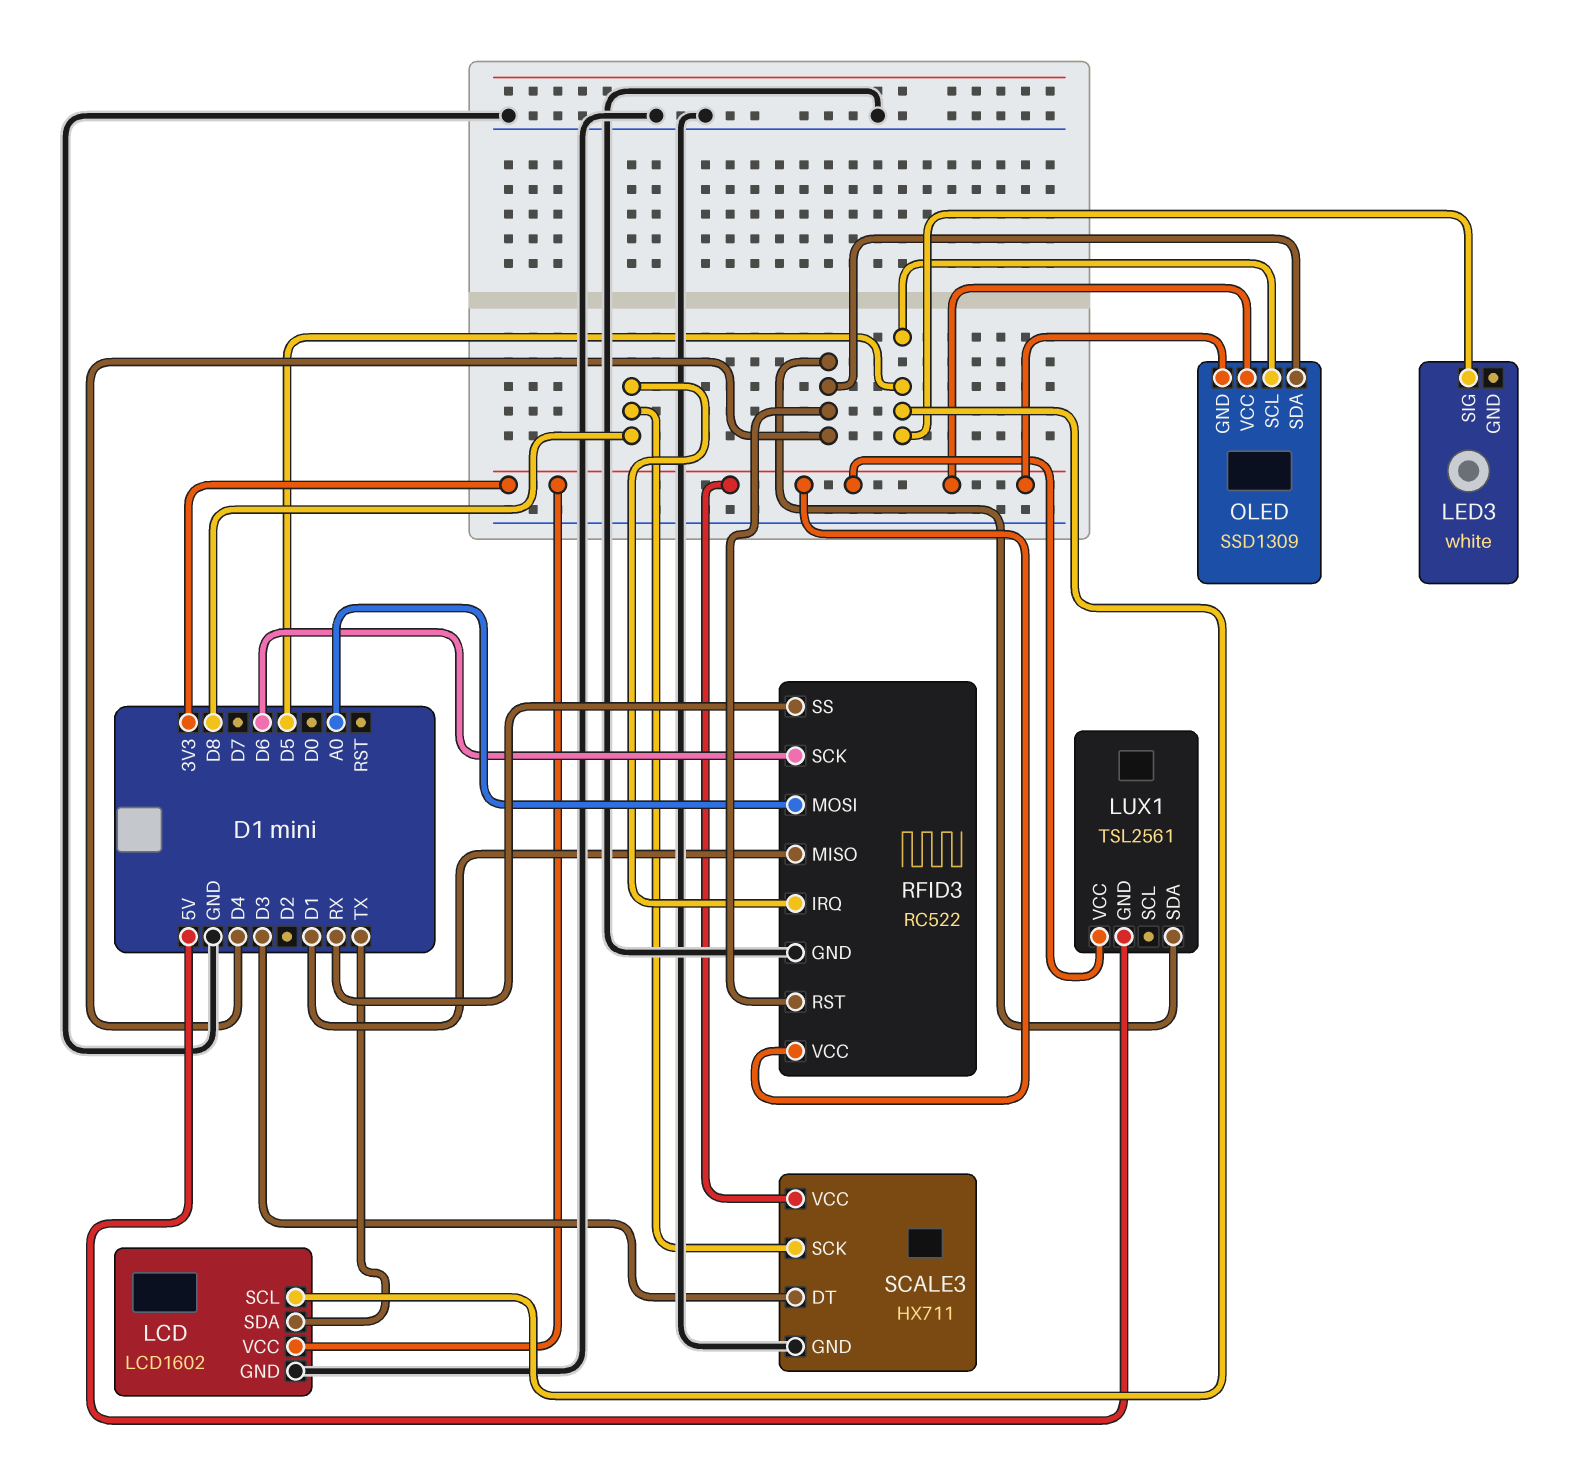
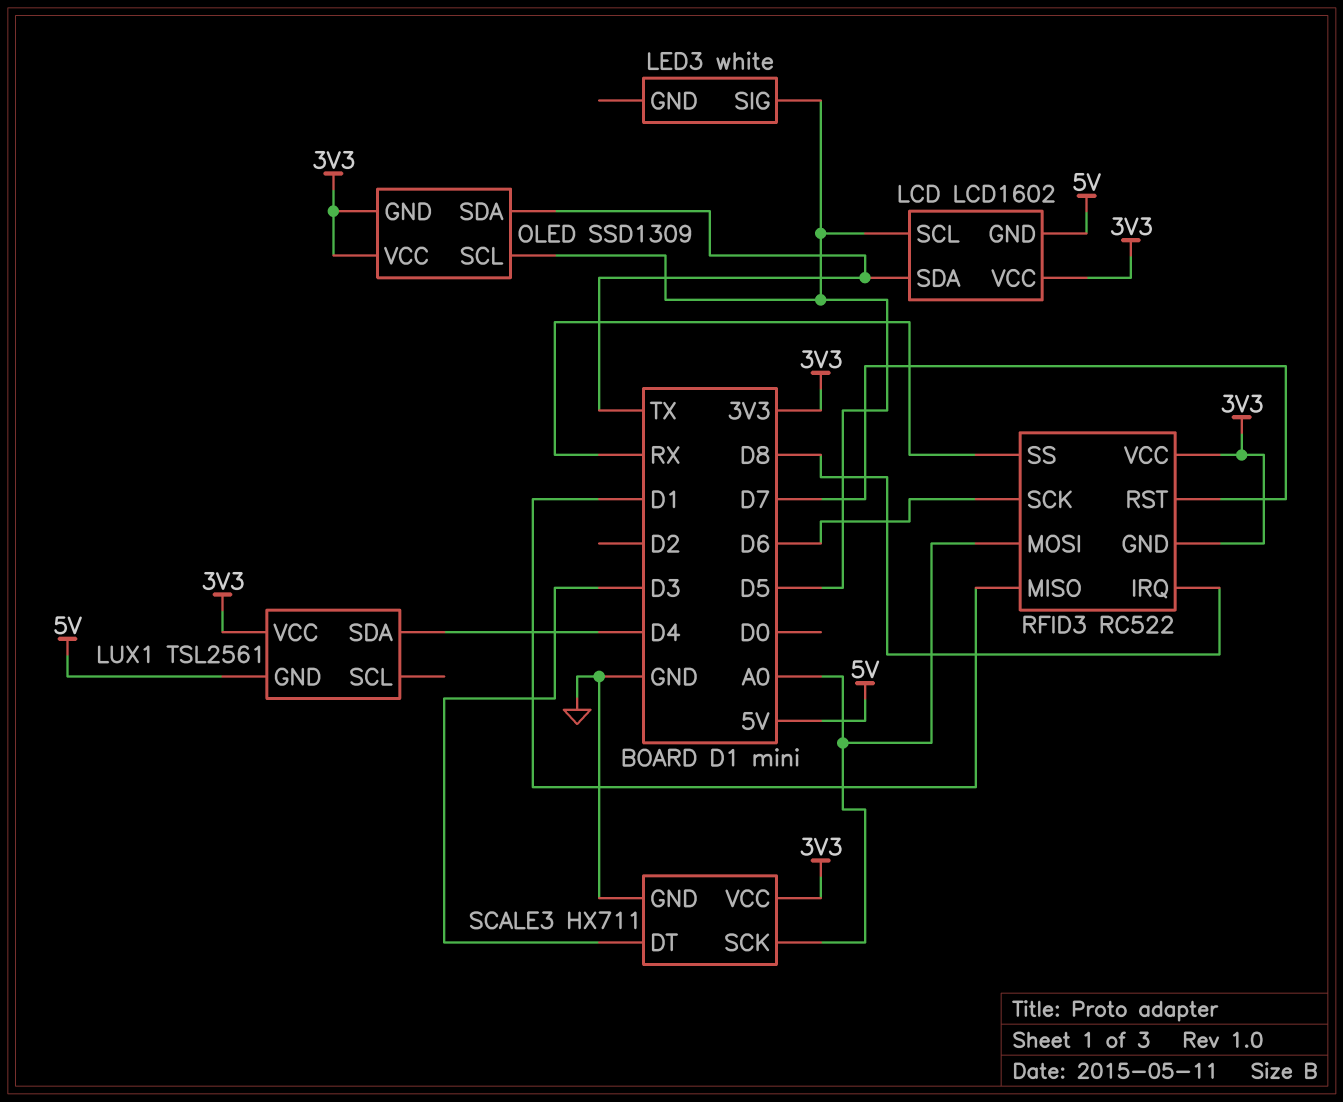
LCD pin GND: GND -> 5V
OLED pin SDA: D4 -> TX
RFID3 pin GND: GND -> 3V3
RFID3 pin RST: D4 -> D7
SCALE3 pin SCK: D8 -> A0

